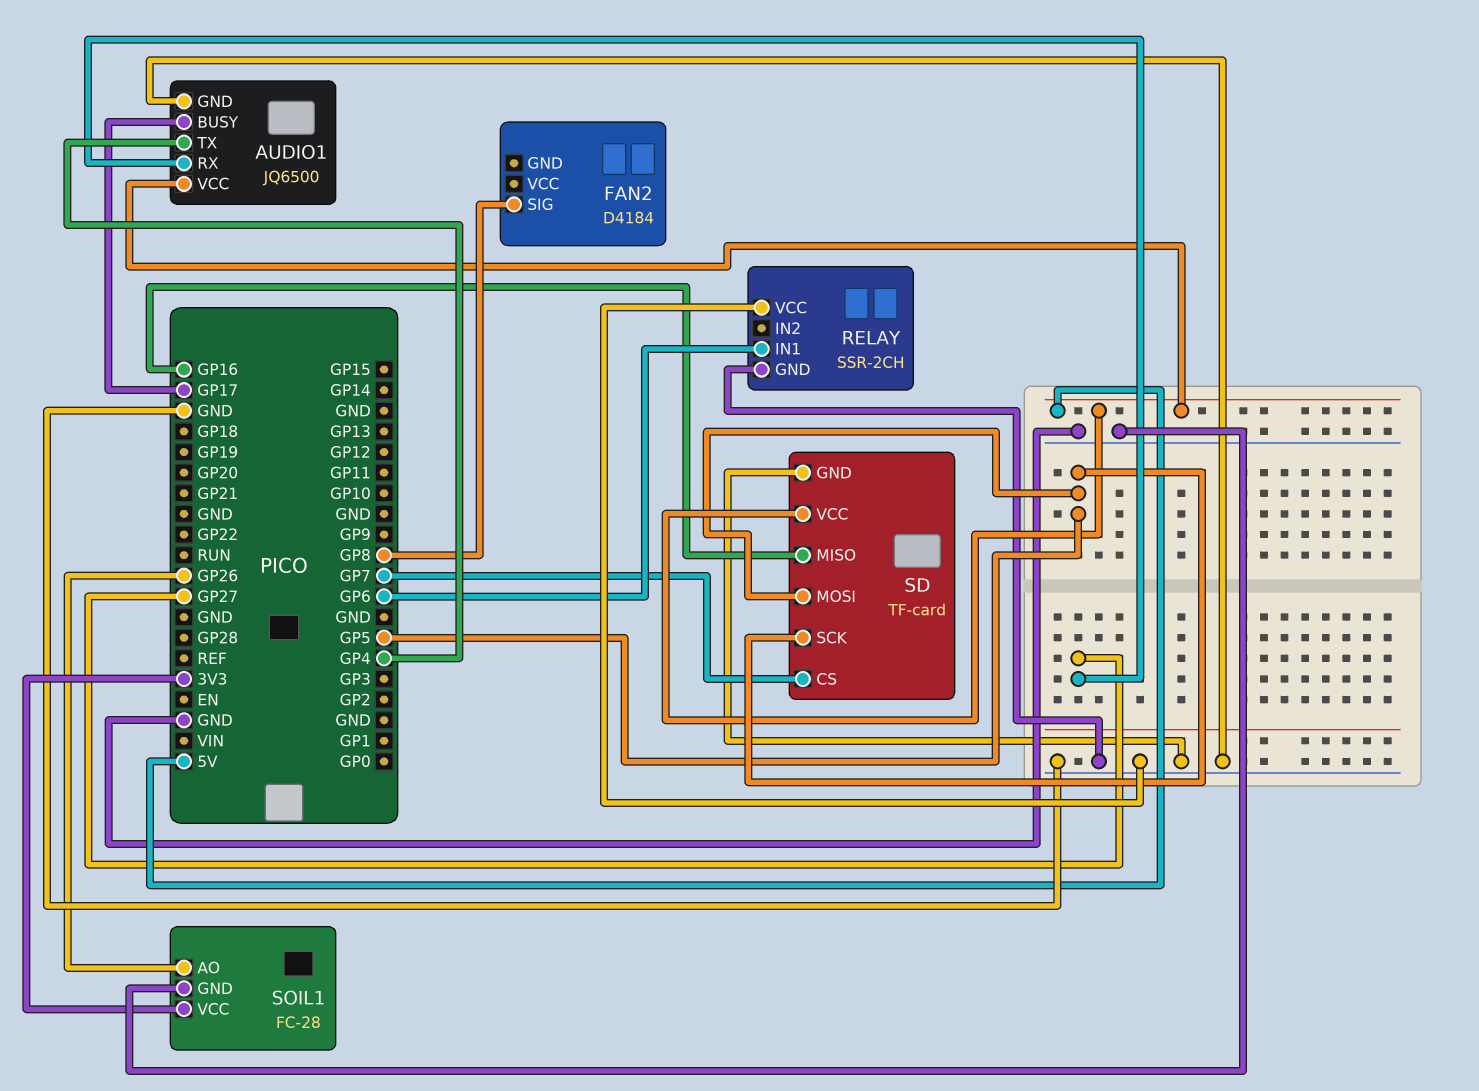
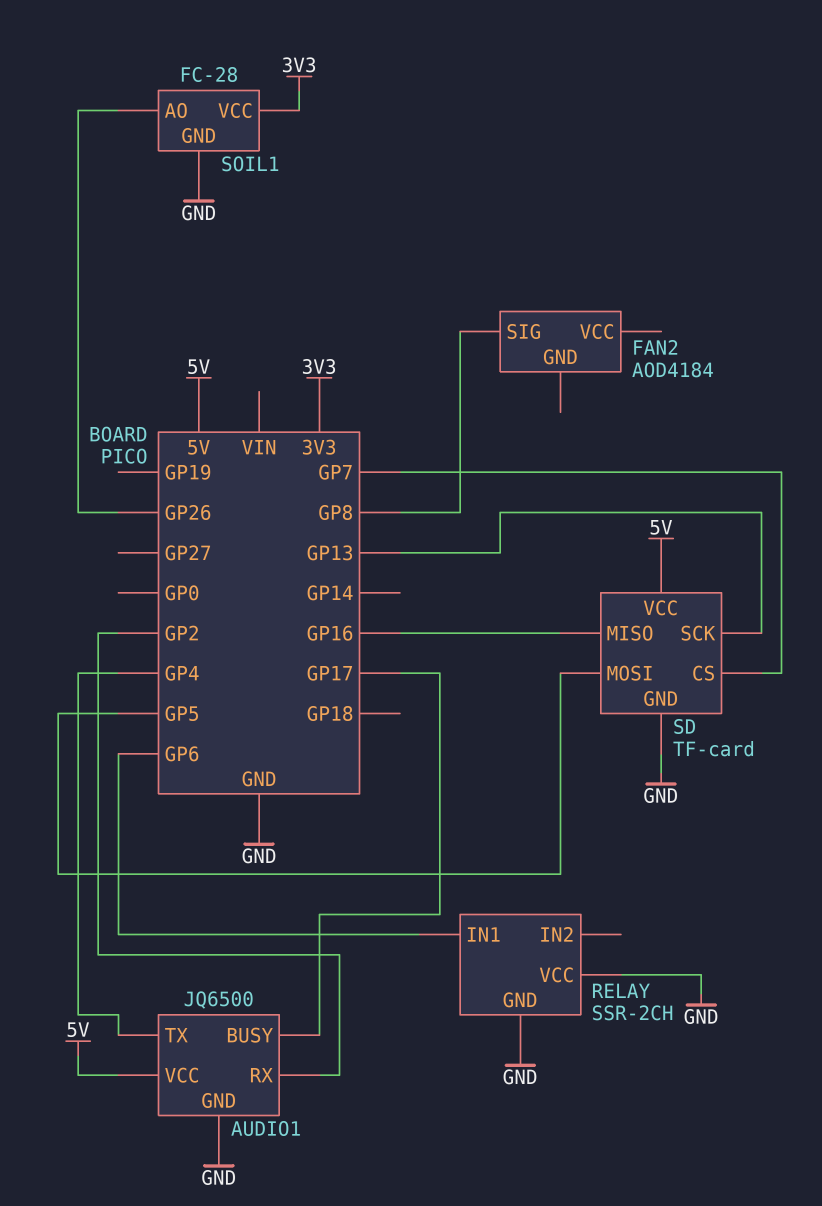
AUDIO1 pin RX: GP27 -> GP2
FAN2: D4184 -> AOD4184
SD pin SCK: GP5 -> GP13

